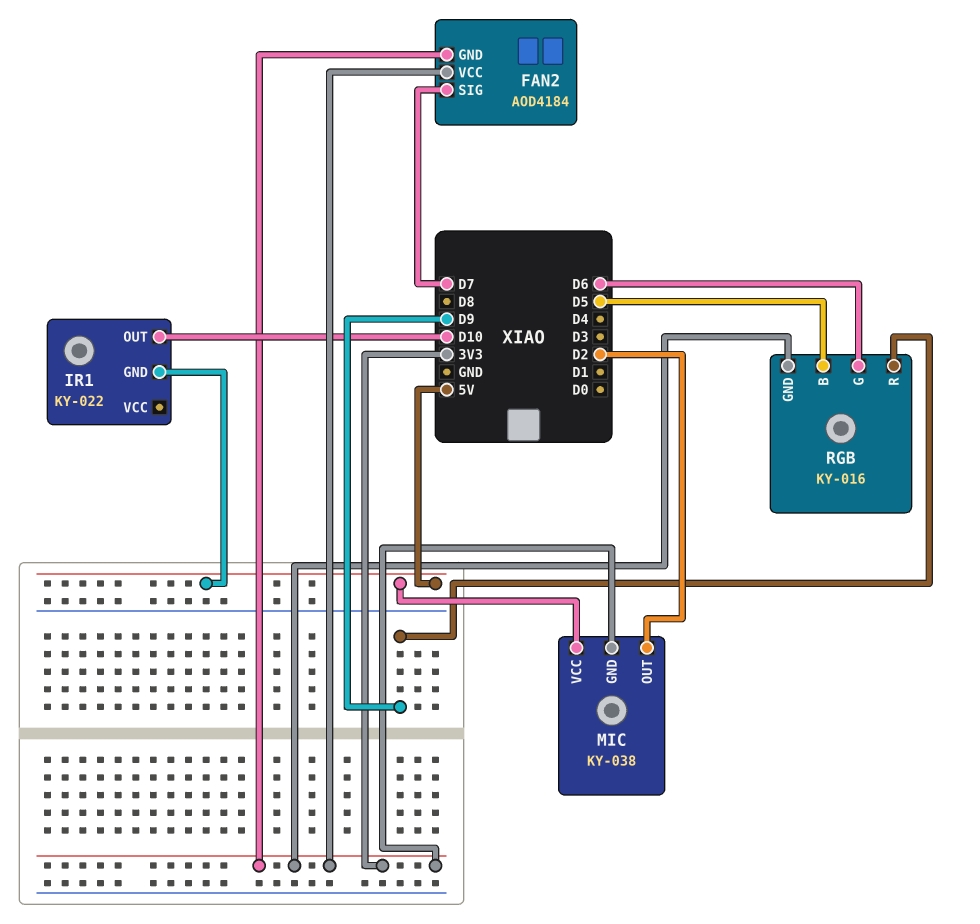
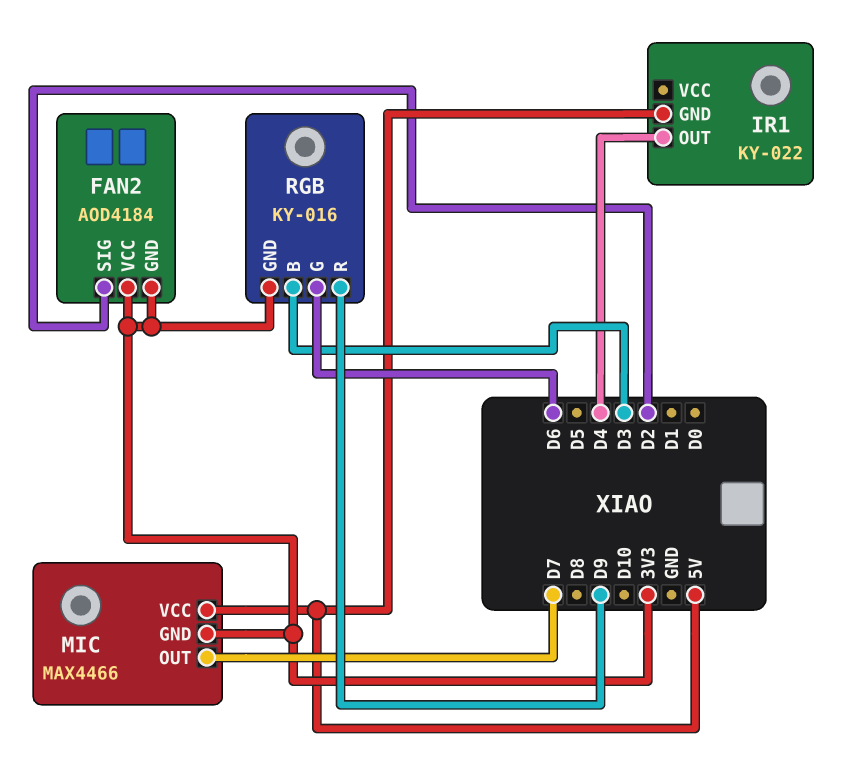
FAN2 pin SIG: D7 -> D2
IR1 pin OUT: D10 -> D4
MIC: KY-038 -> MAX4466
MIC pin OUT: D2 -> D7
RGB pin B: D5 -> D3

